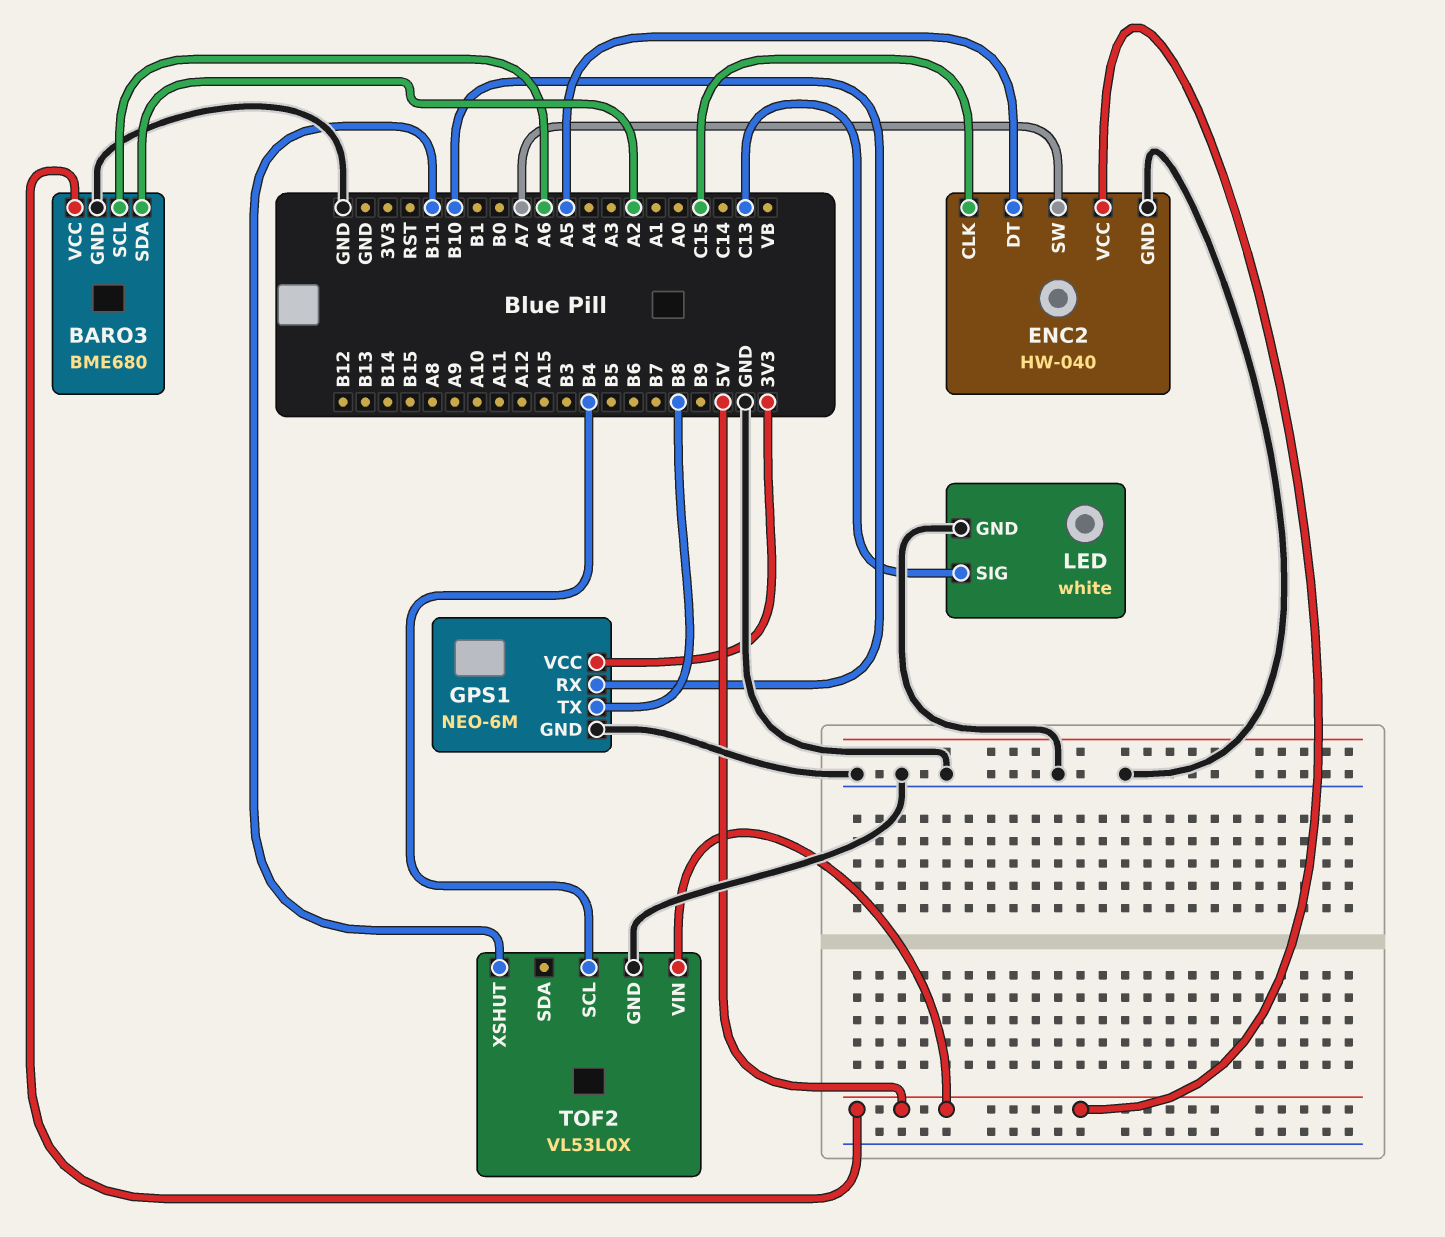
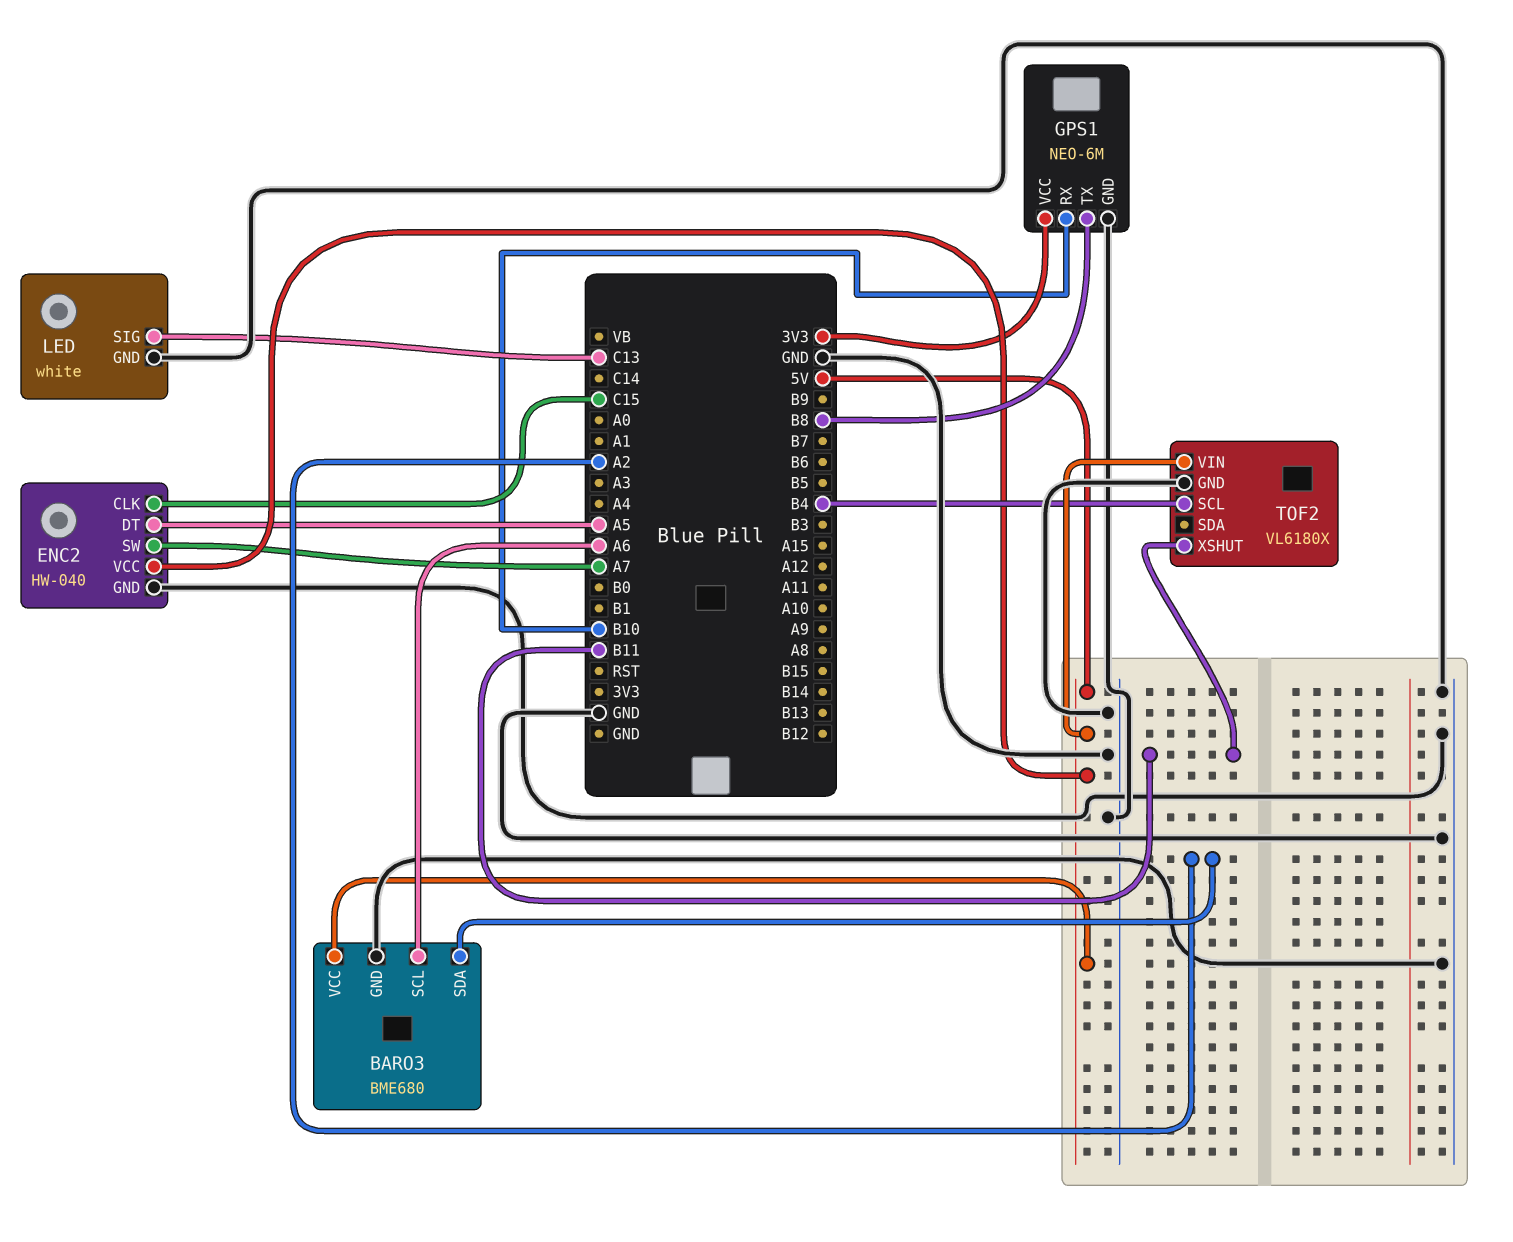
TOF2: VL53L0X -> VL6180X

